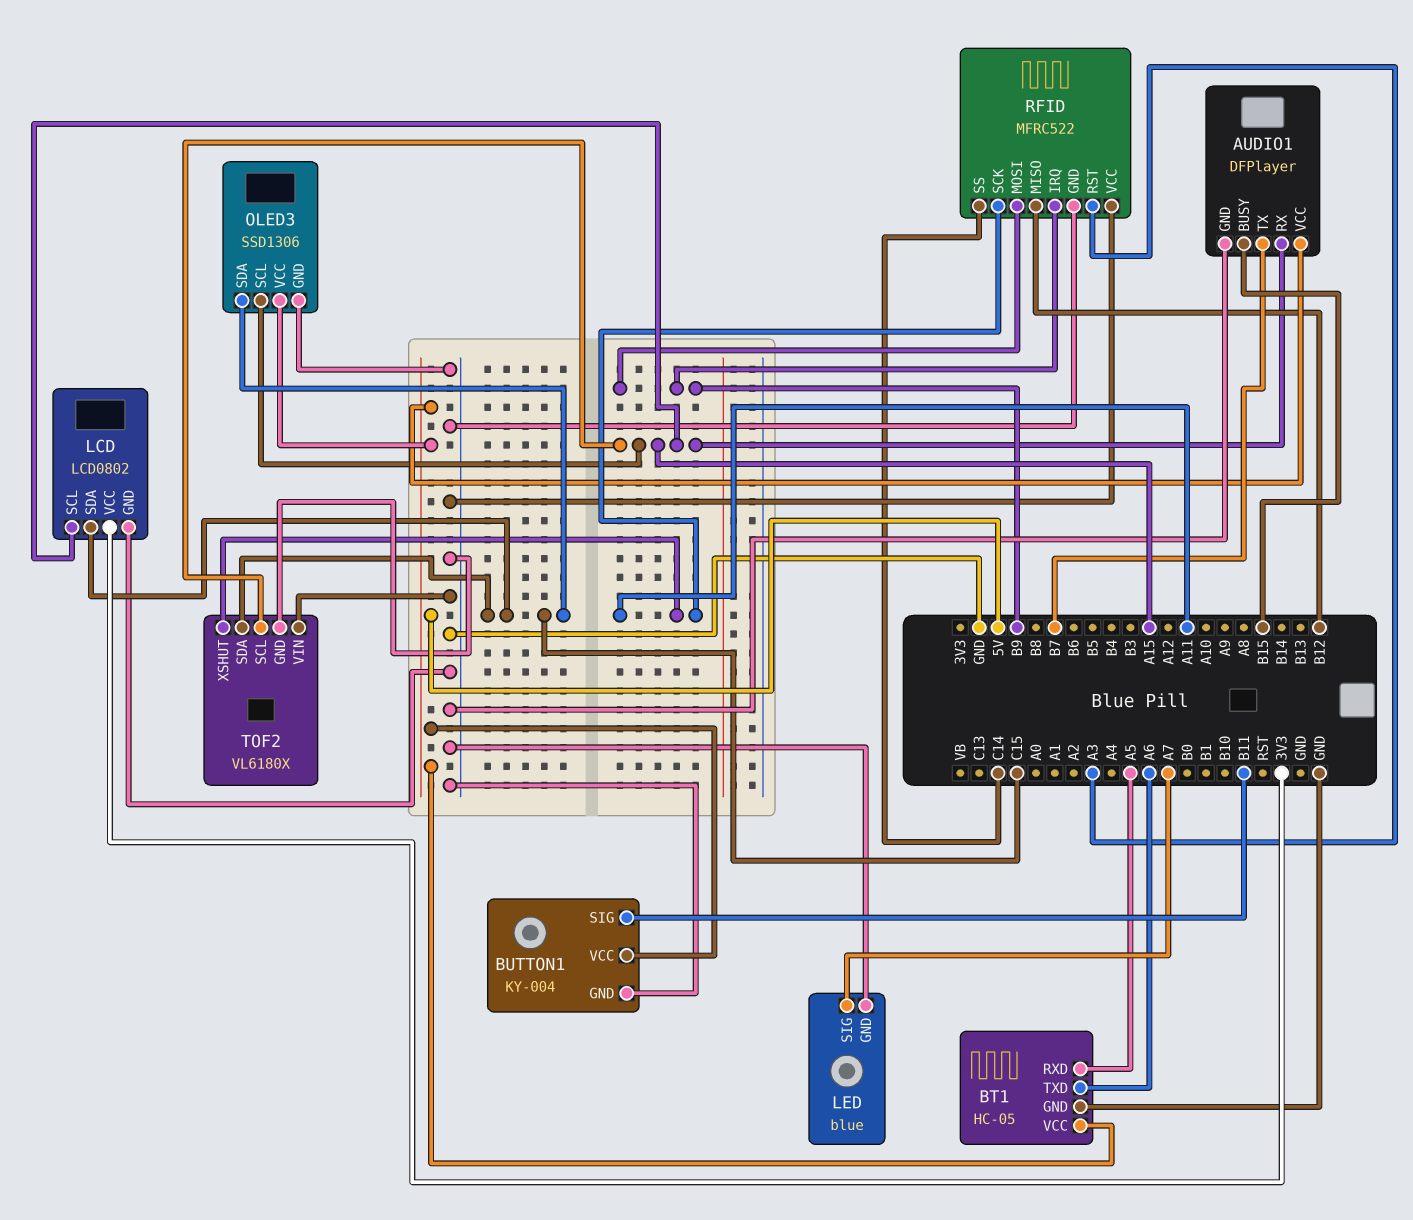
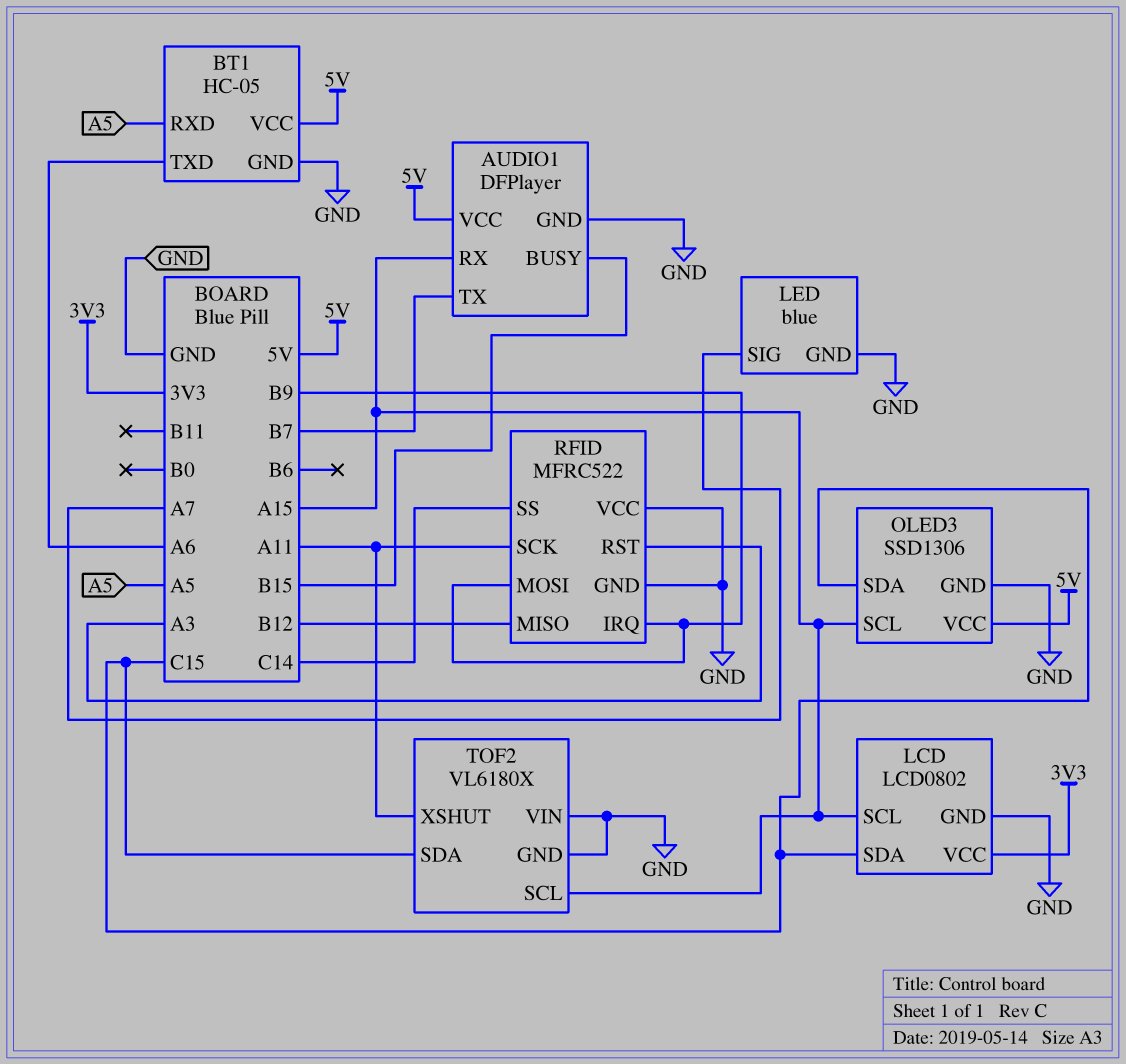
BUTTON1: KY-004 -> none
BUTTON1 pin GND: GND -> none
BUTTON1 pin SIG: B11 -> none
BUTTON1 pin VCC: 5V -> none

